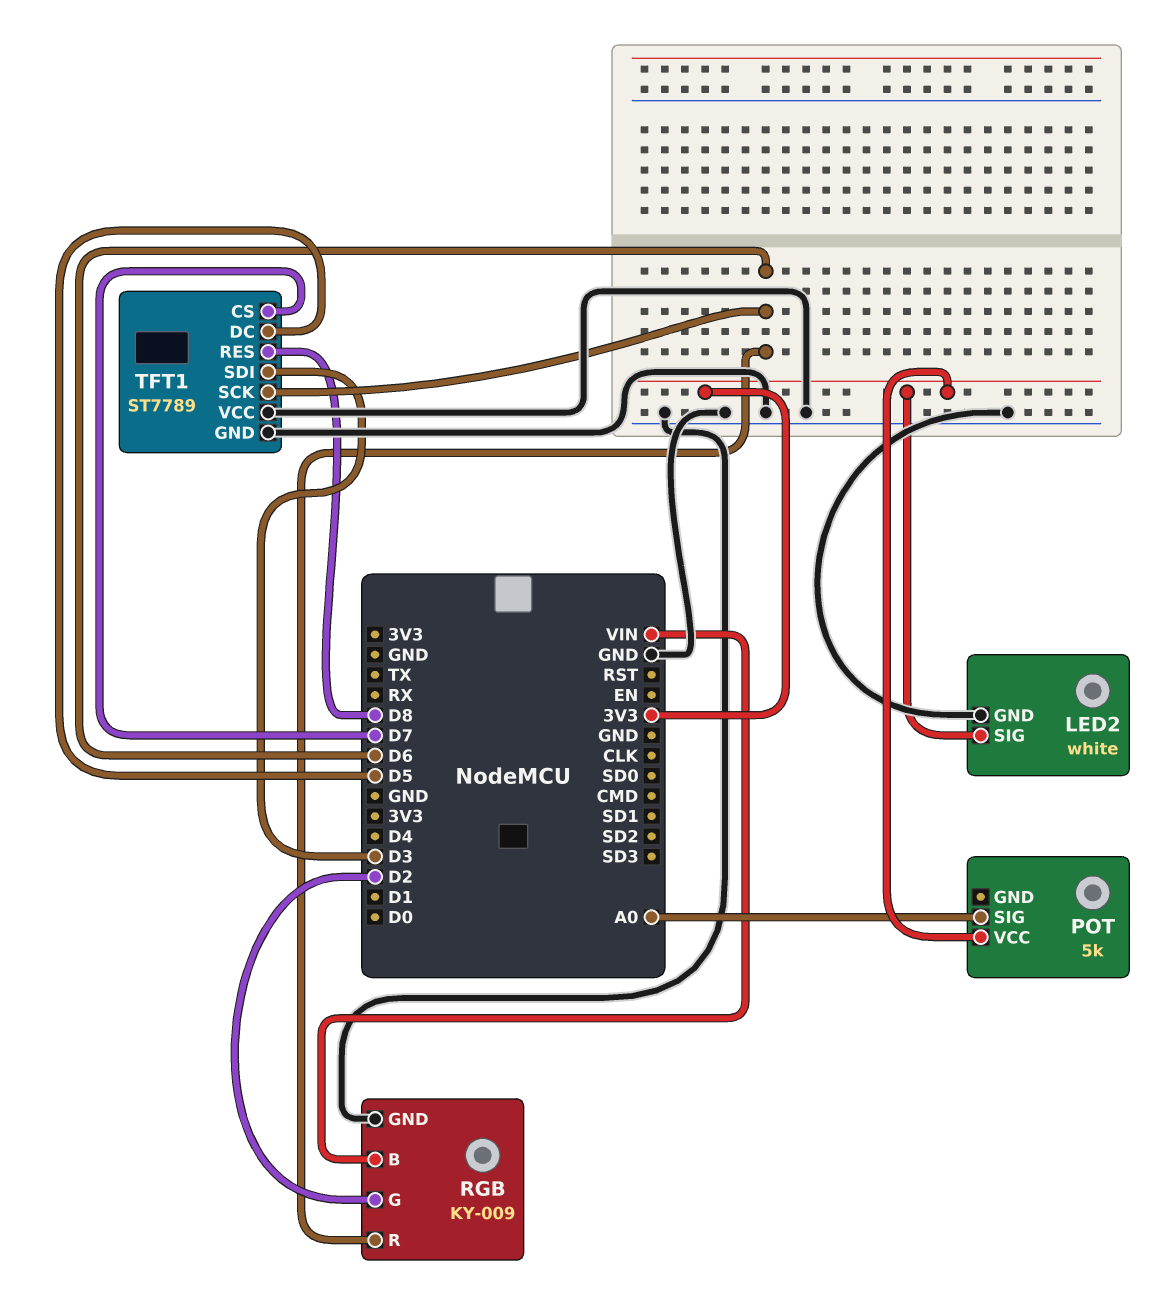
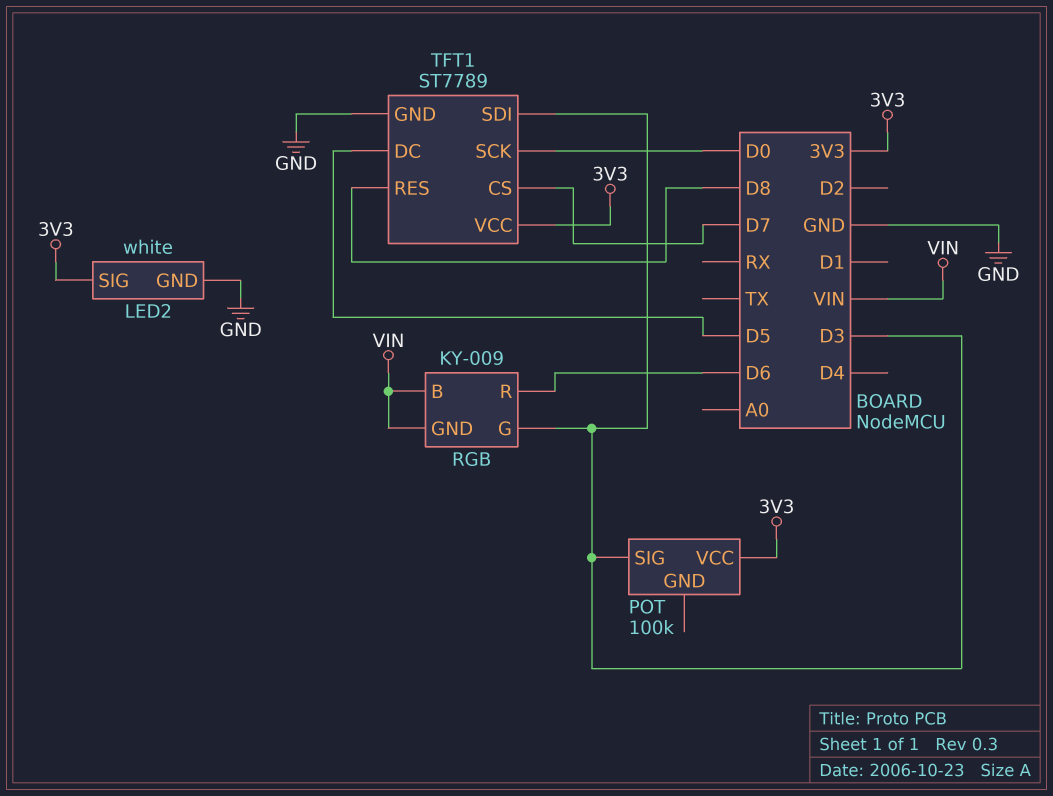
POT: 5k -> 100k
POT pin SIG: A0 -> D3
RGB pin G: D2 -> D3
RGB pin GND: GND -> VIN
TFT1 pin SCK: D6 -> D0
TFT1 pin VCC: GND -> 3V3

